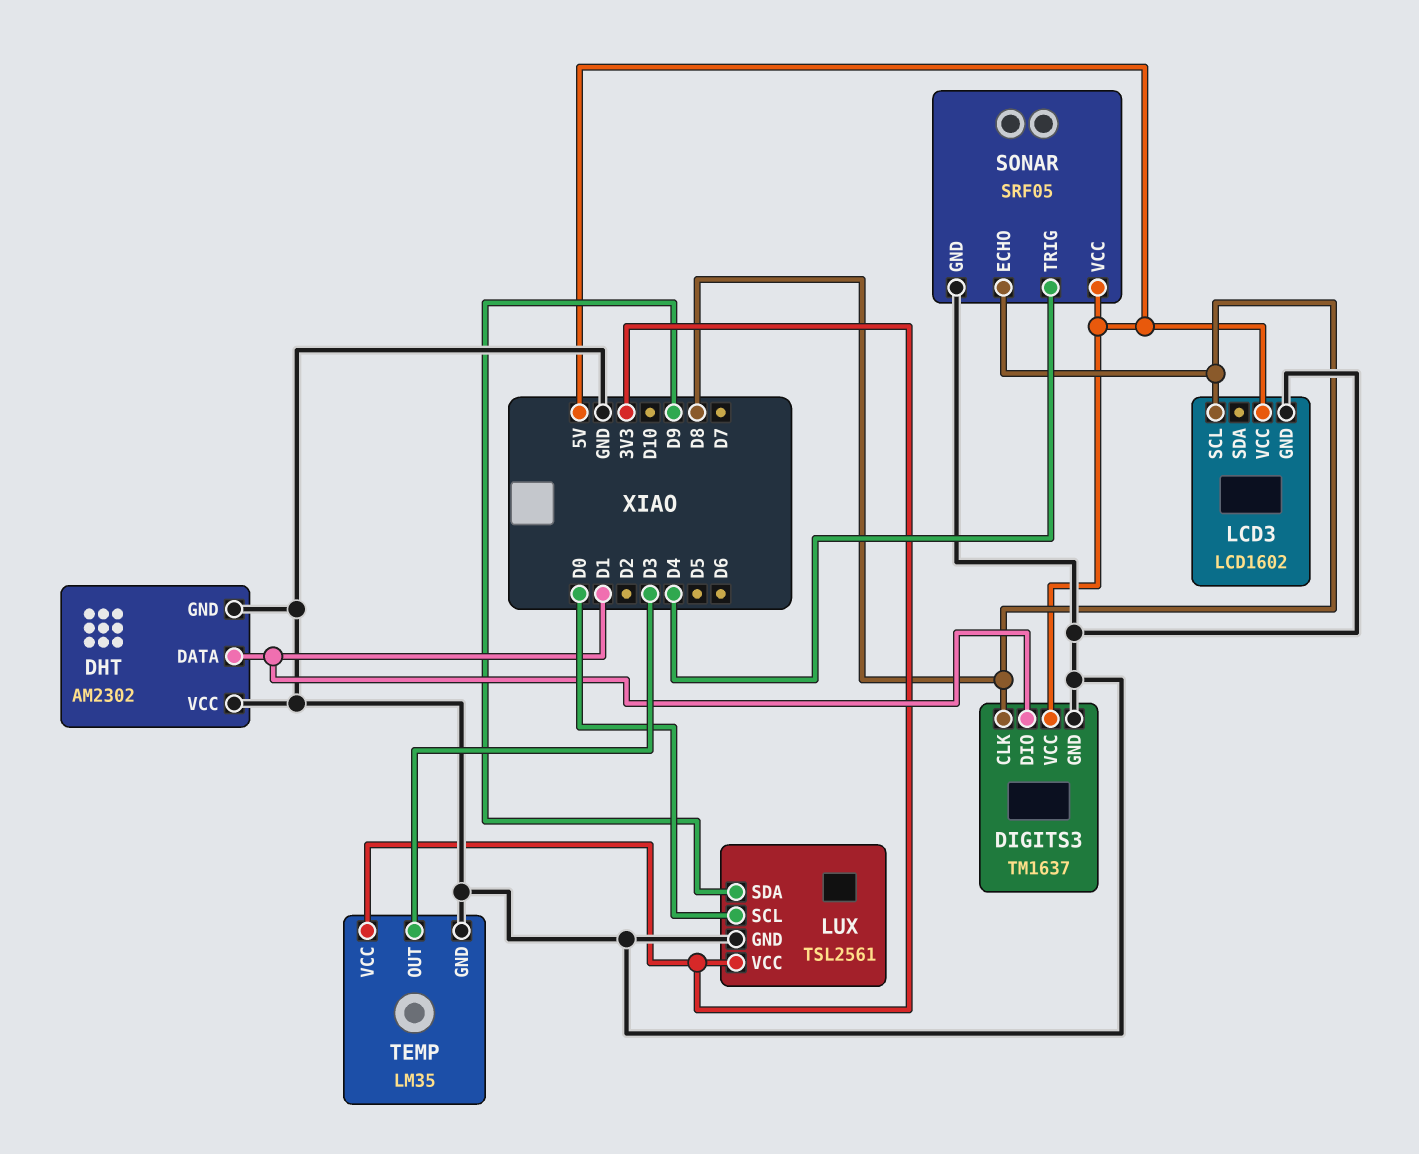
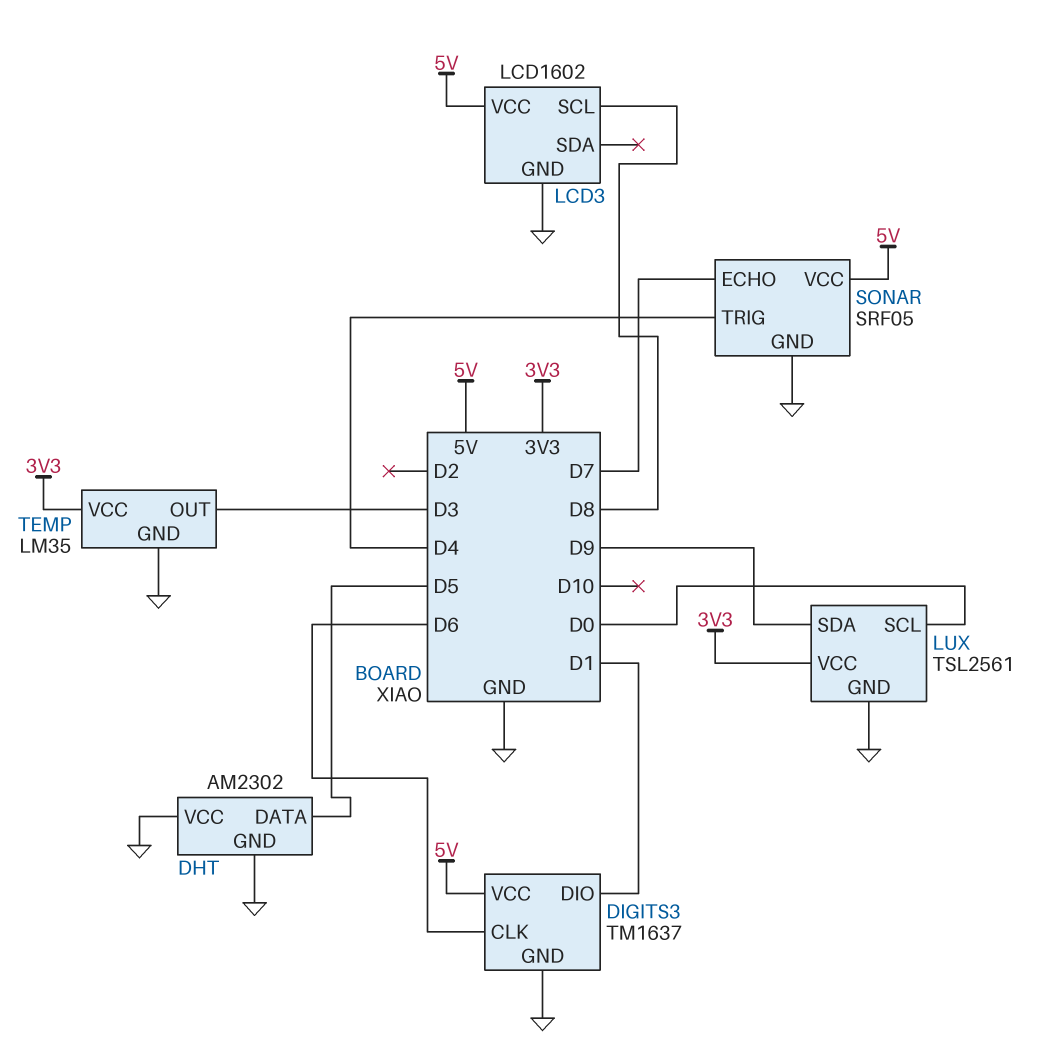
DHT pin DATA: D1 -> D5
DIGITS3 pin CLK: D8 -> D6
SONAR pin ECHO: D8 -> D7

